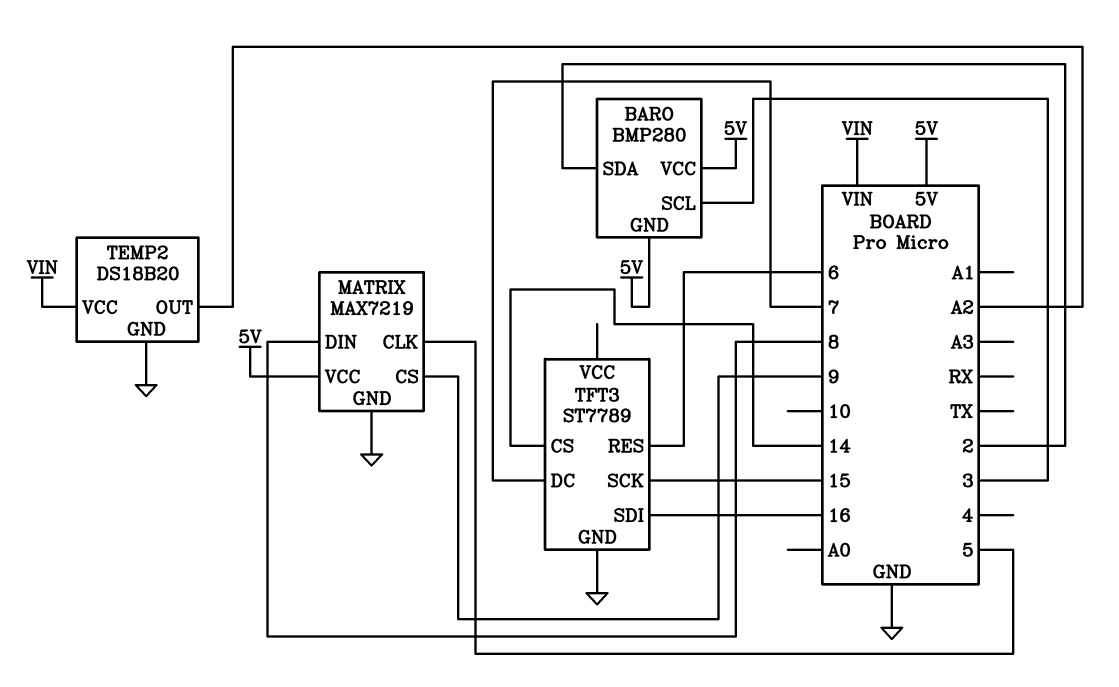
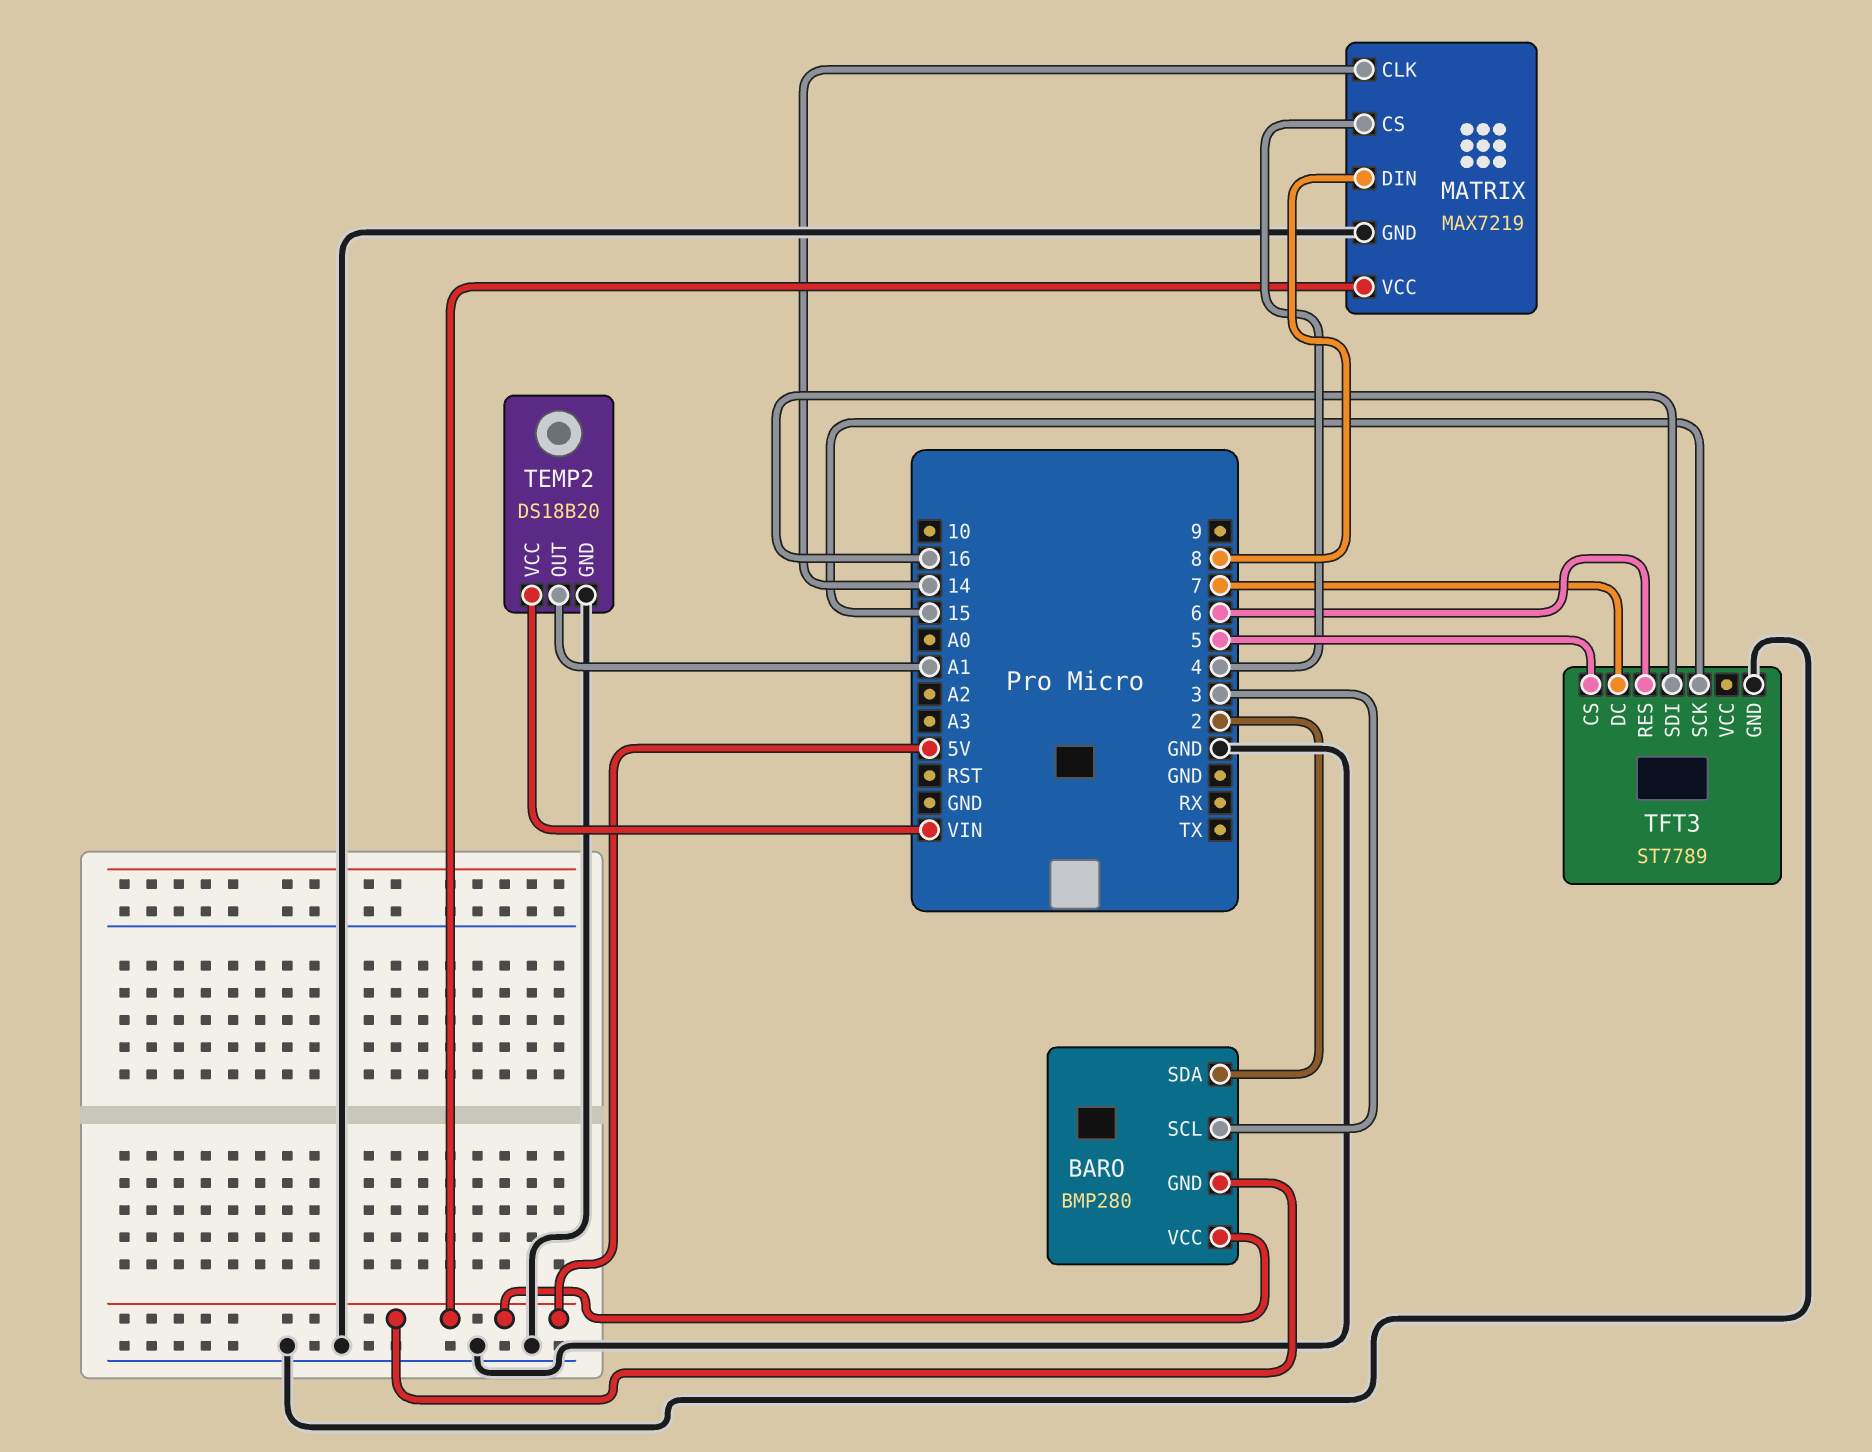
MATRIX pin CLK: 5 -> 14
MATRIX pin CS: 9 -> 4
TEMP2 pin OUT: A2 -> A1
TFT3 pin CS: 14 -> 5

